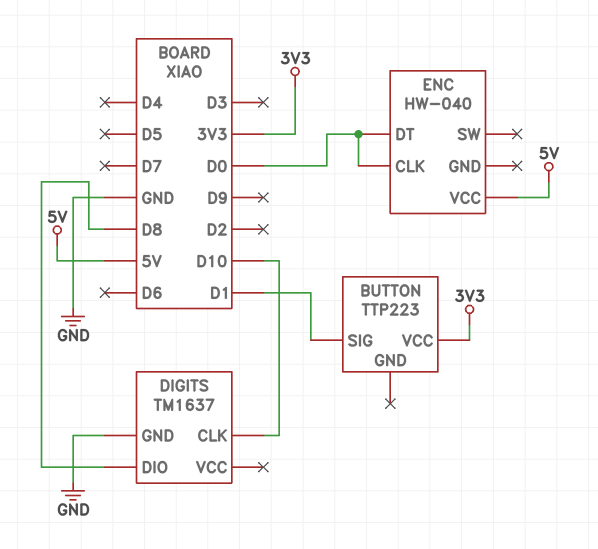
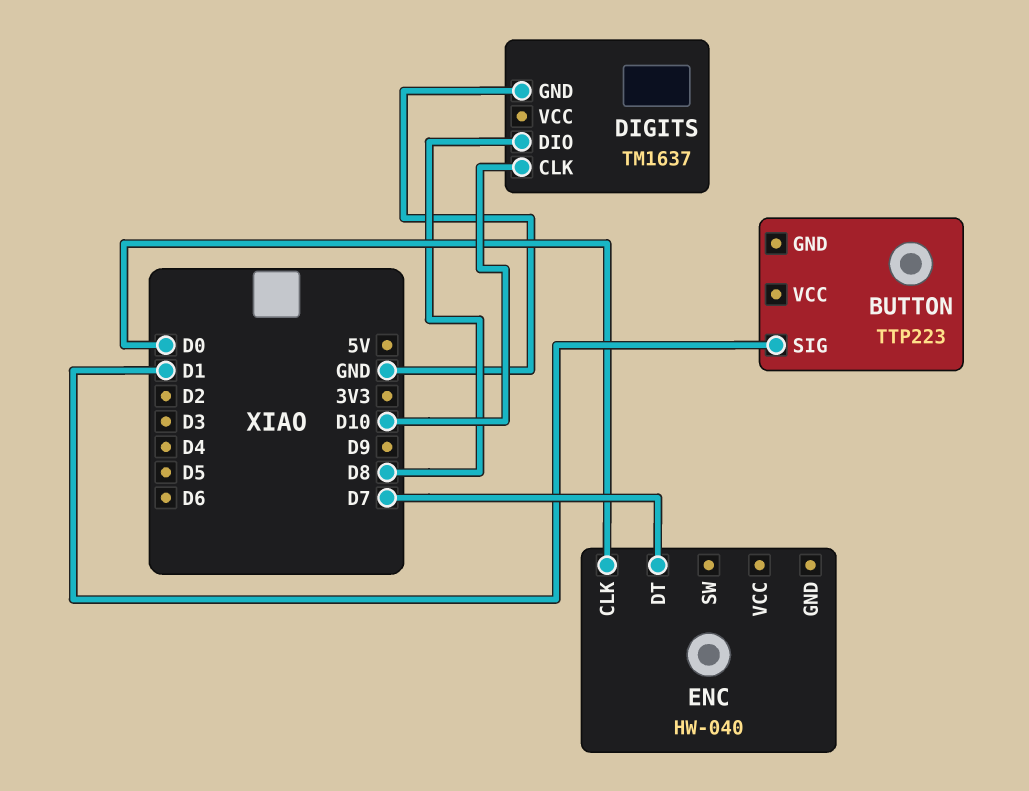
BUTTON pin VCC: 3V3 -> none
ENC pin DT: D0 -> D7
ENC pin VCC: 5V -> none

